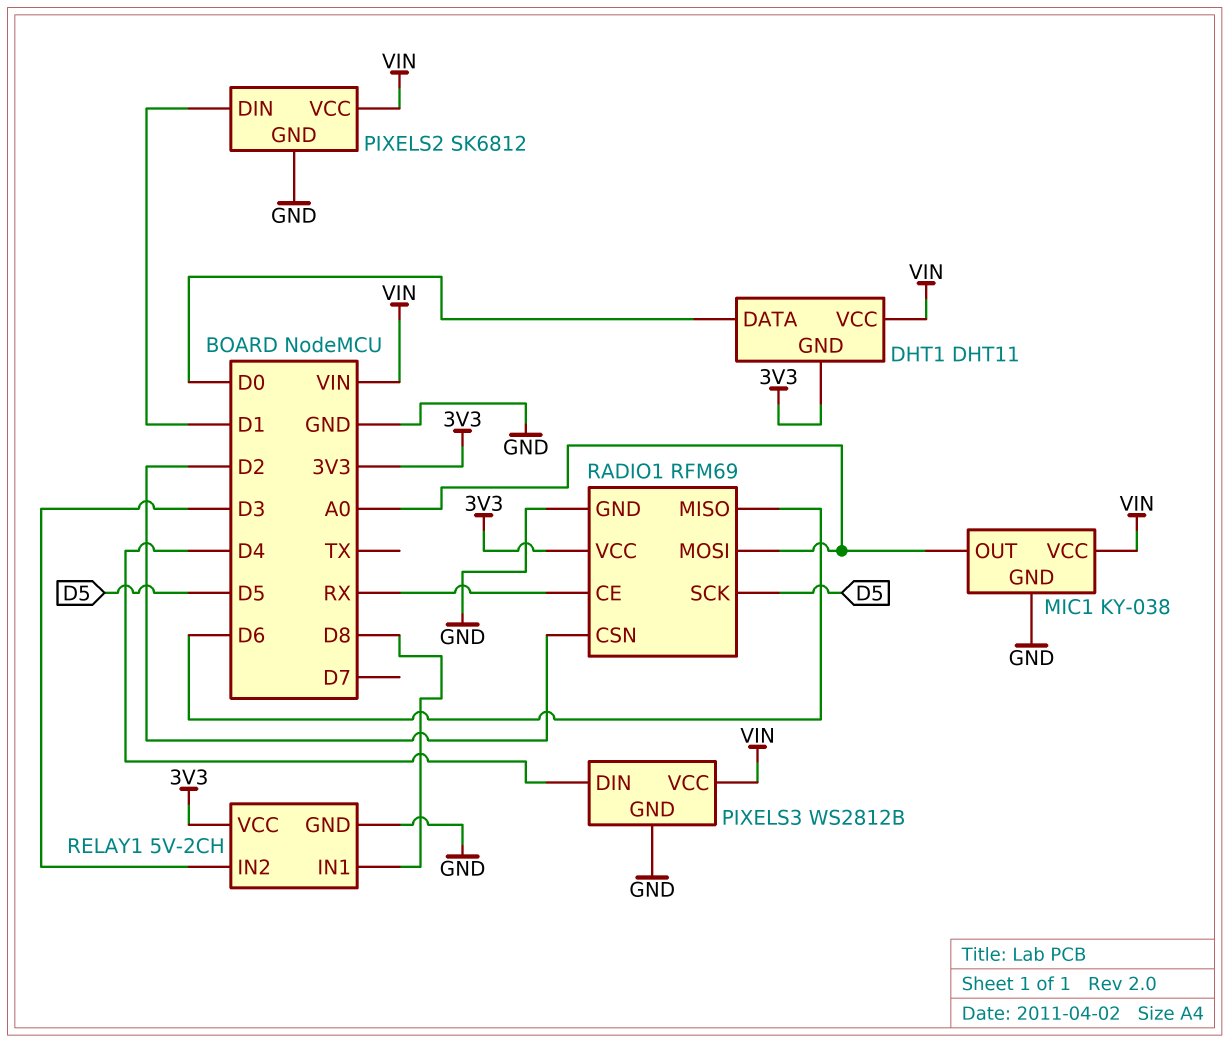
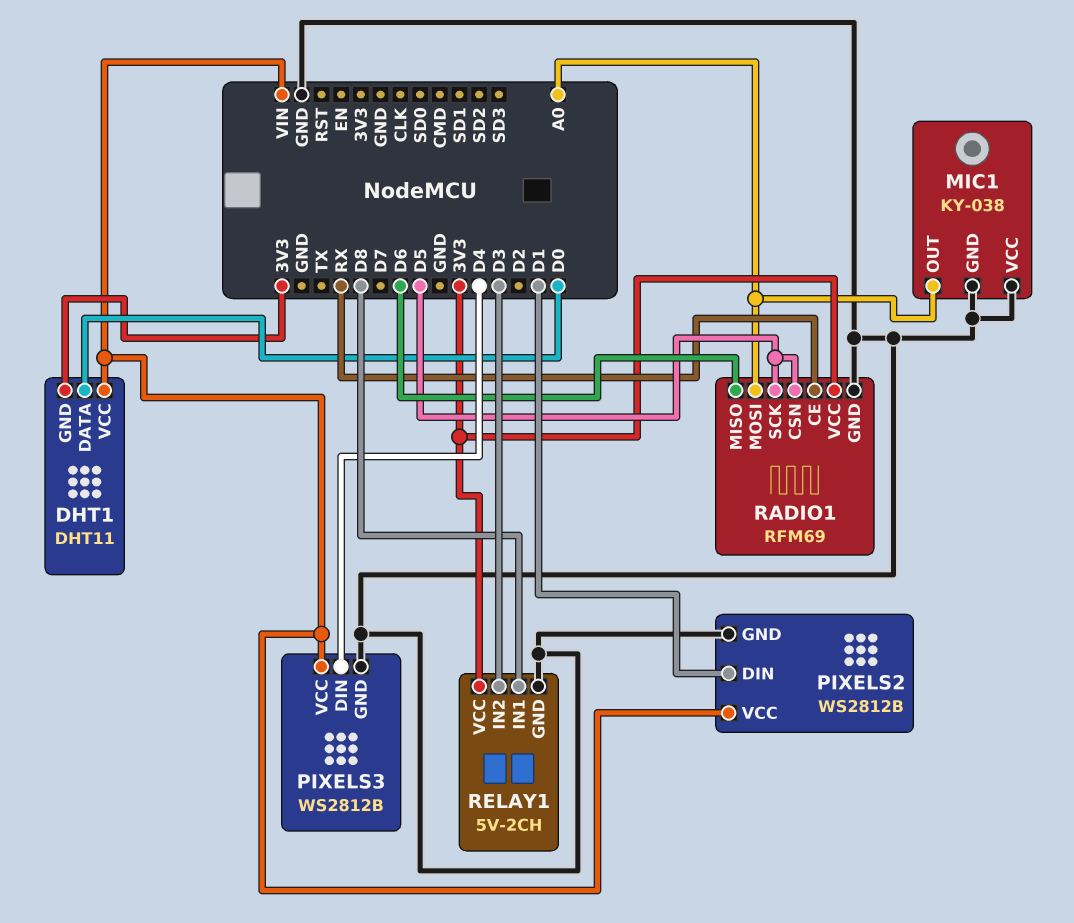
MIC1 pin VCC: VIN -> GND
PIXELS2: SK6812 -> WS2812B
RADIO1 pin CSN: D2 -> D5

